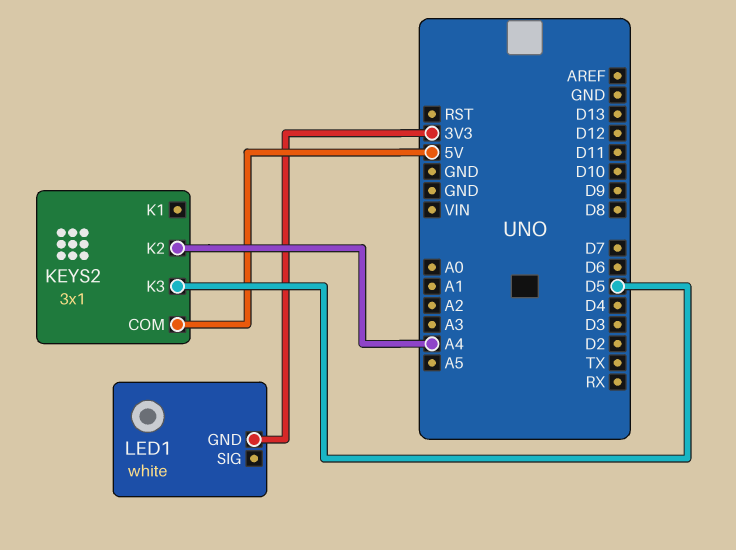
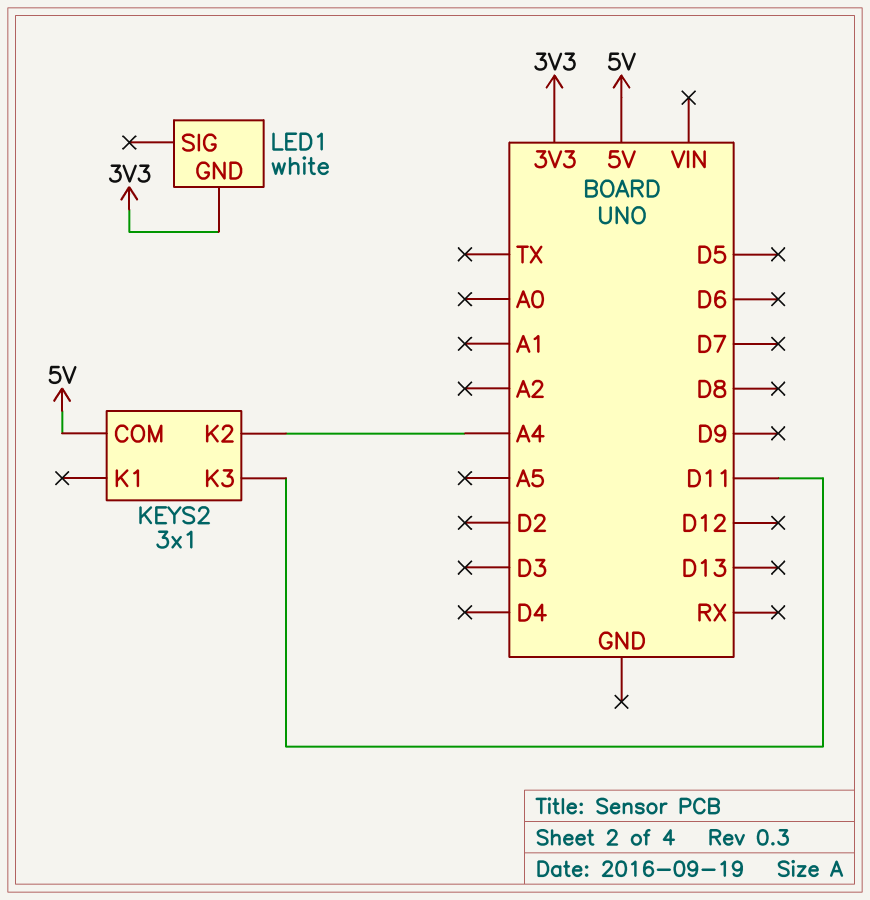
KEYS2 pin K3: D5 -> D11

